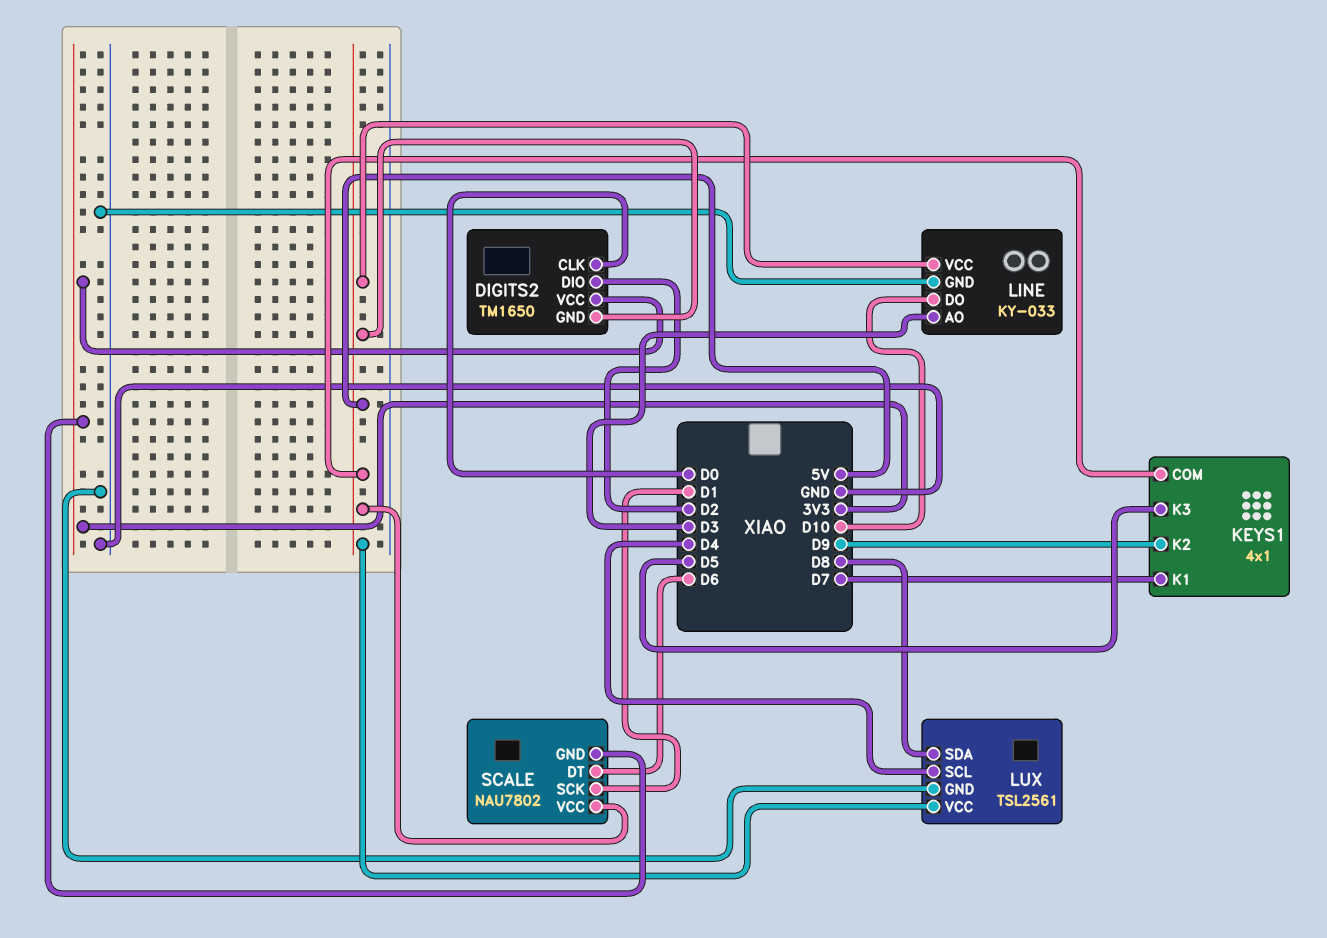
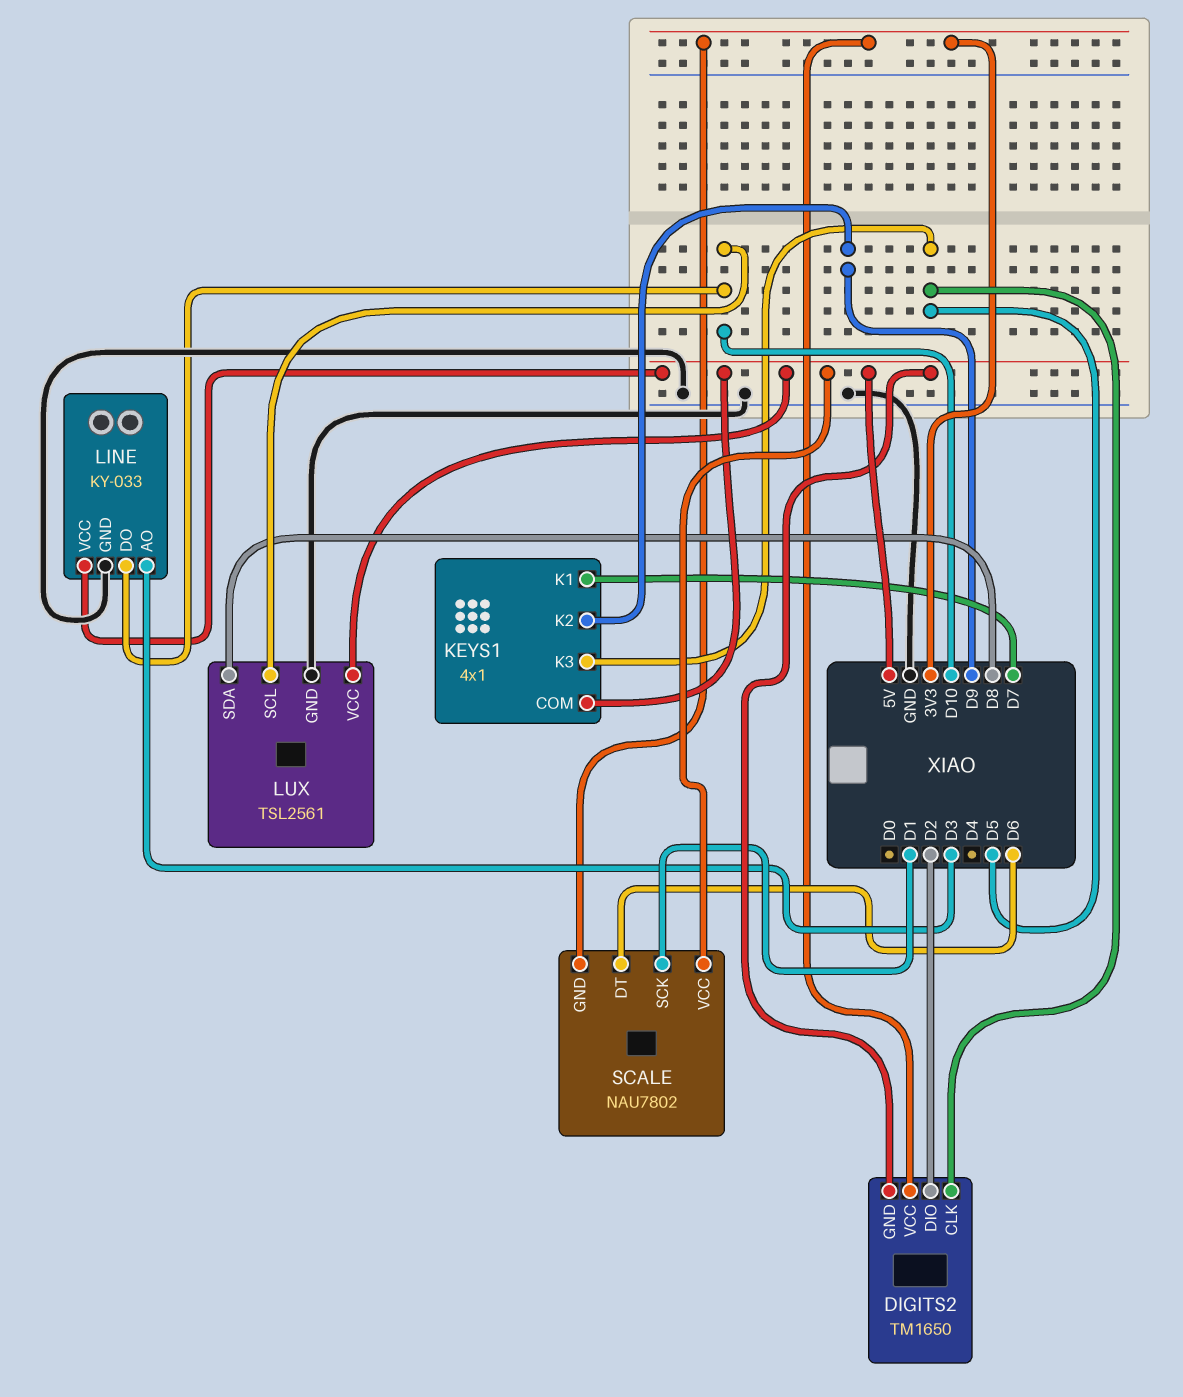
DIGITS2 pin CLK: D0 -> D5
LUX pin SCL: D4 -> D10

